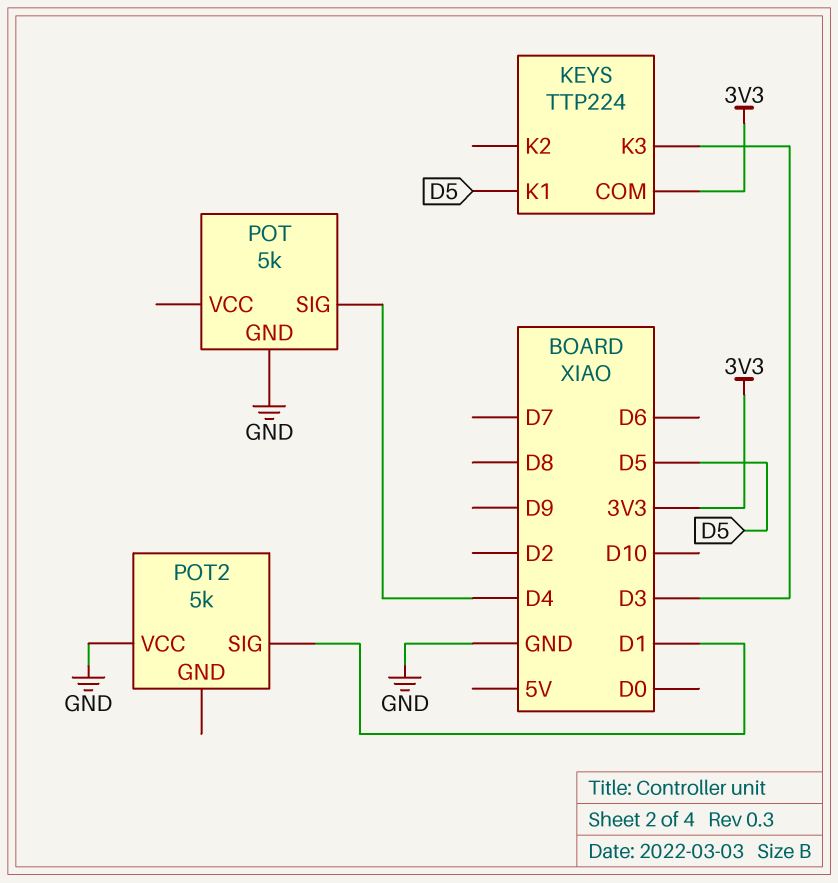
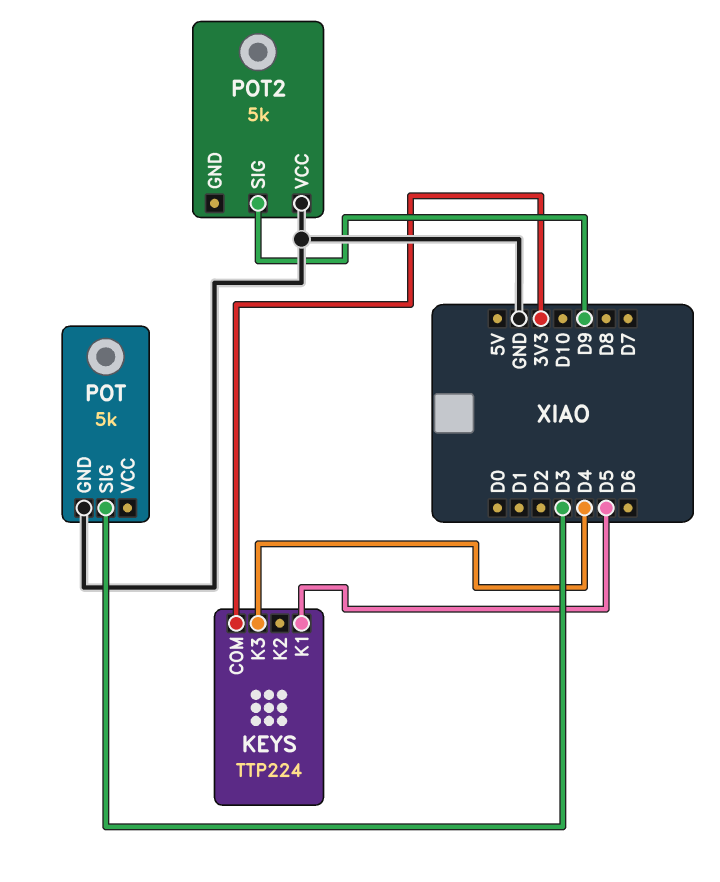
KEYS pin K3: D3 -> D4
POT pin SIG: D4 -> D3
POT2 pin SIG: D1 -> D9

